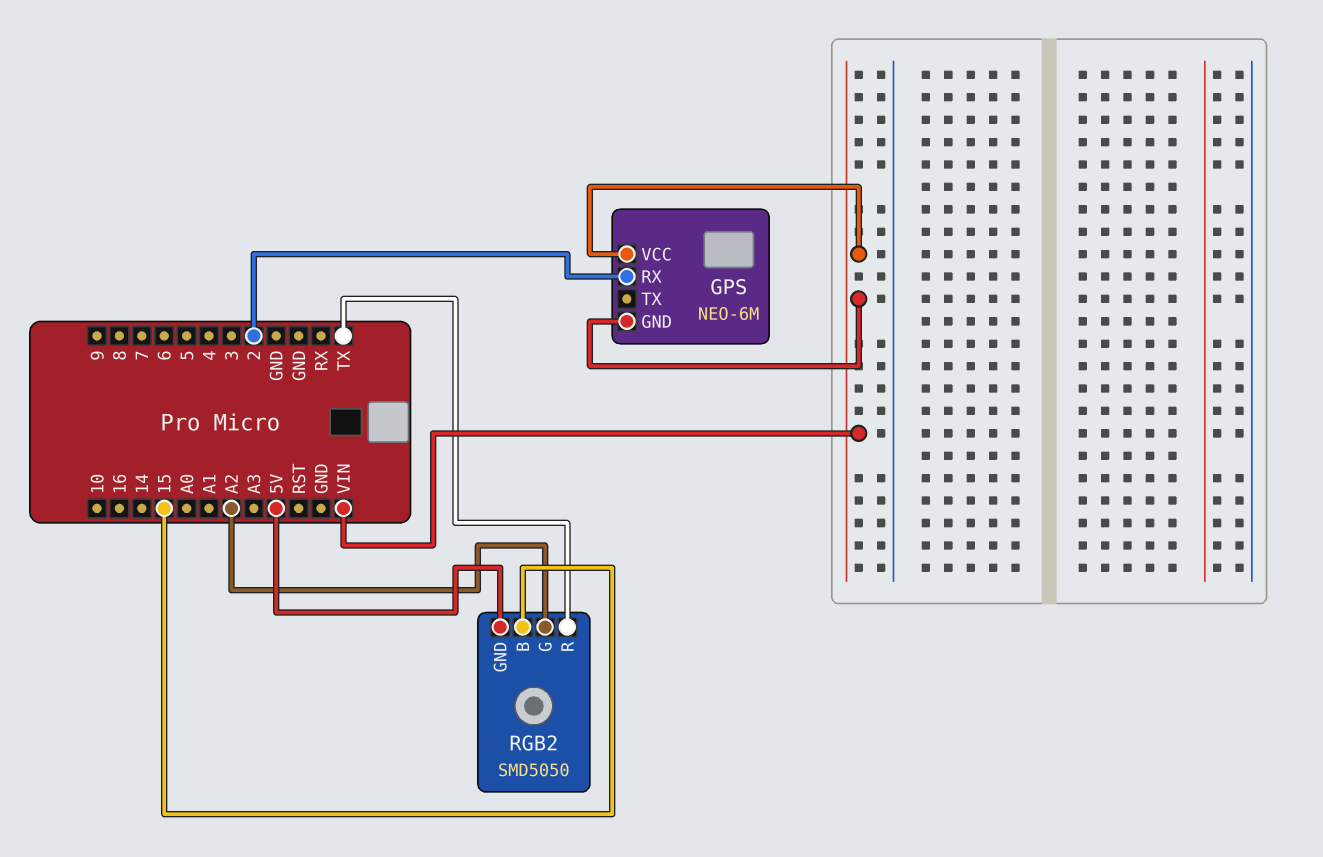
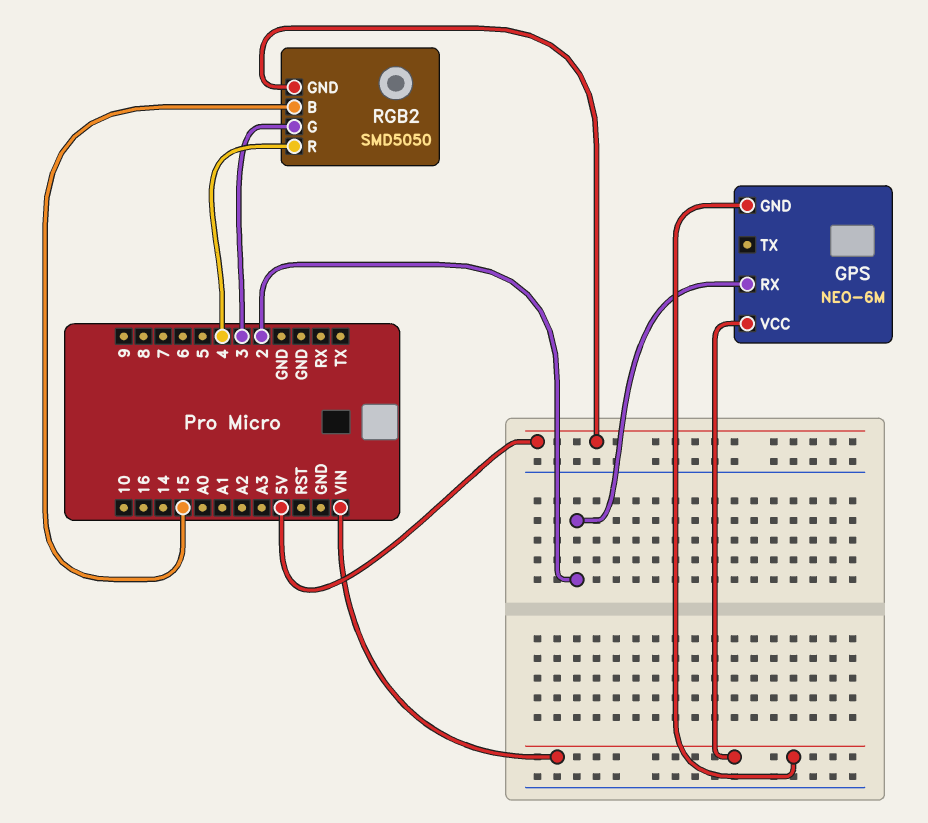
RGB2 pin G: A2 -> 3
RGB2 pin R: TX -> 4

